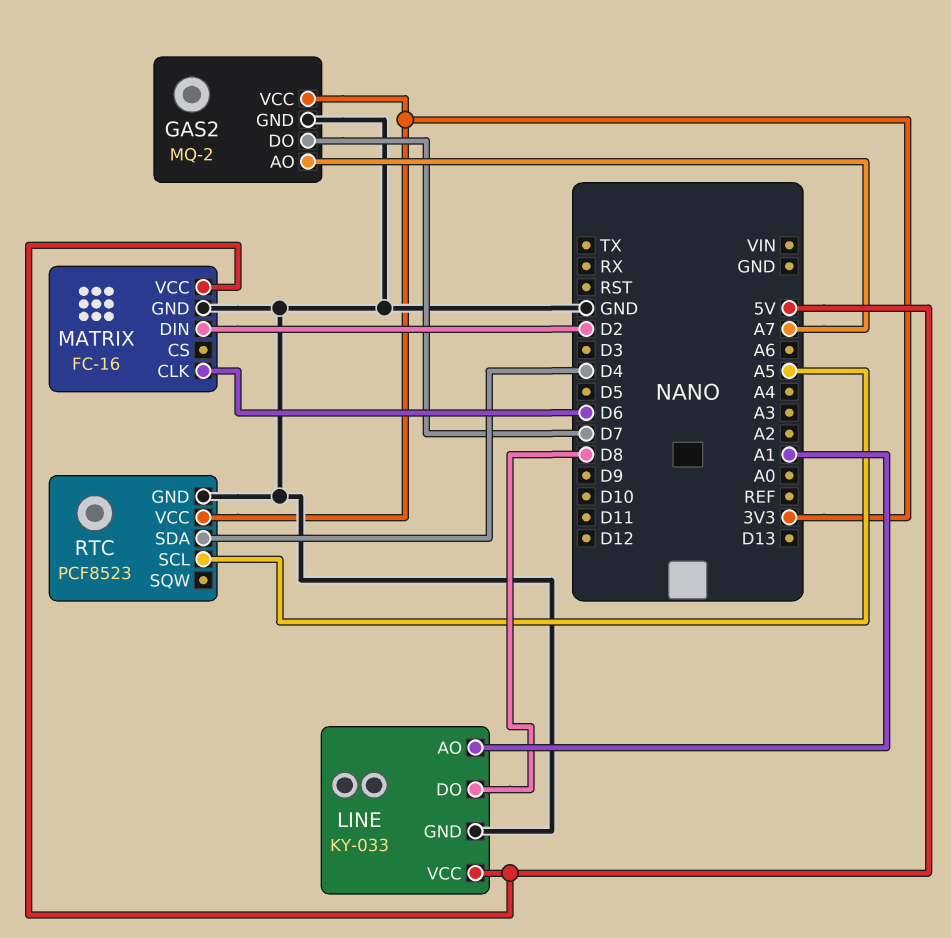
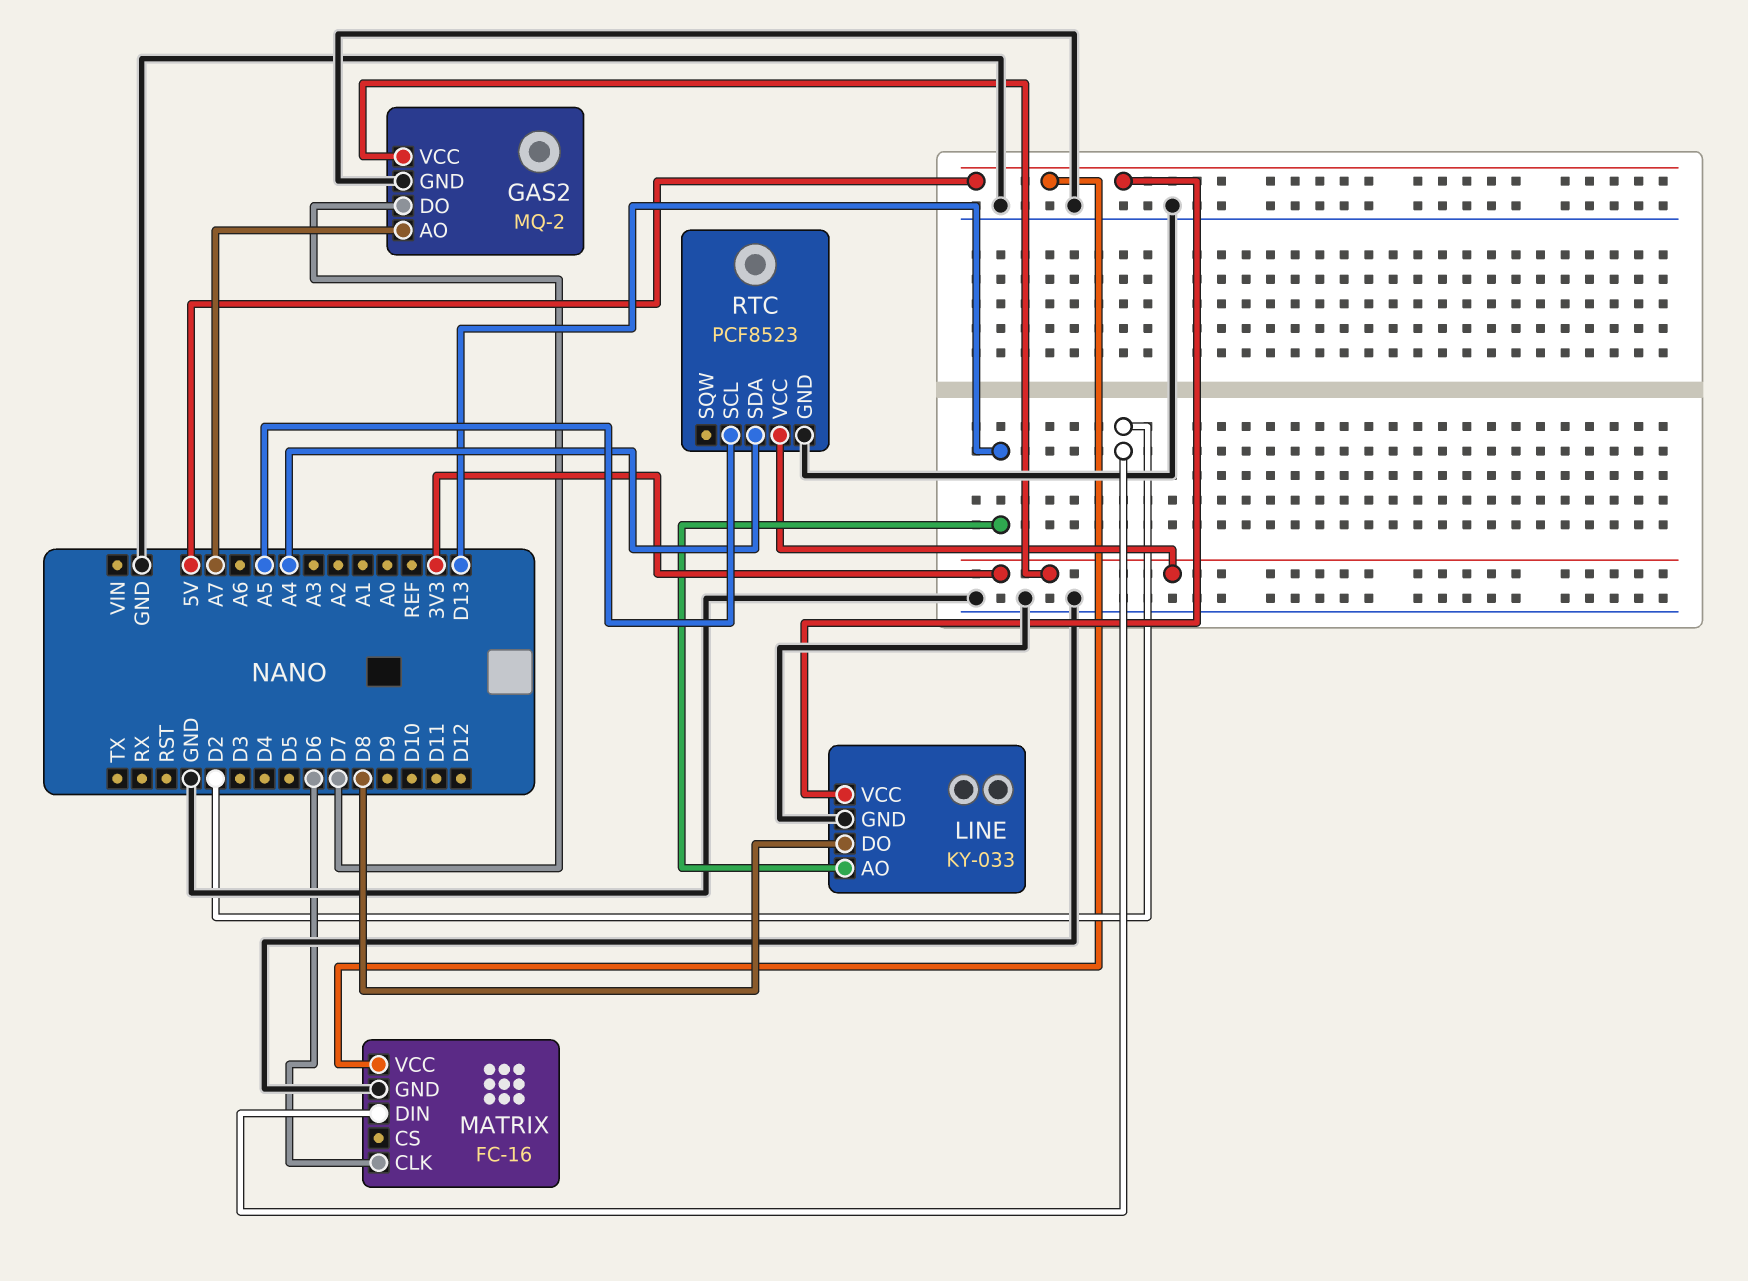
LINE pin AO: A1 -> D13
RTC pin SDA: D4 -> A4

